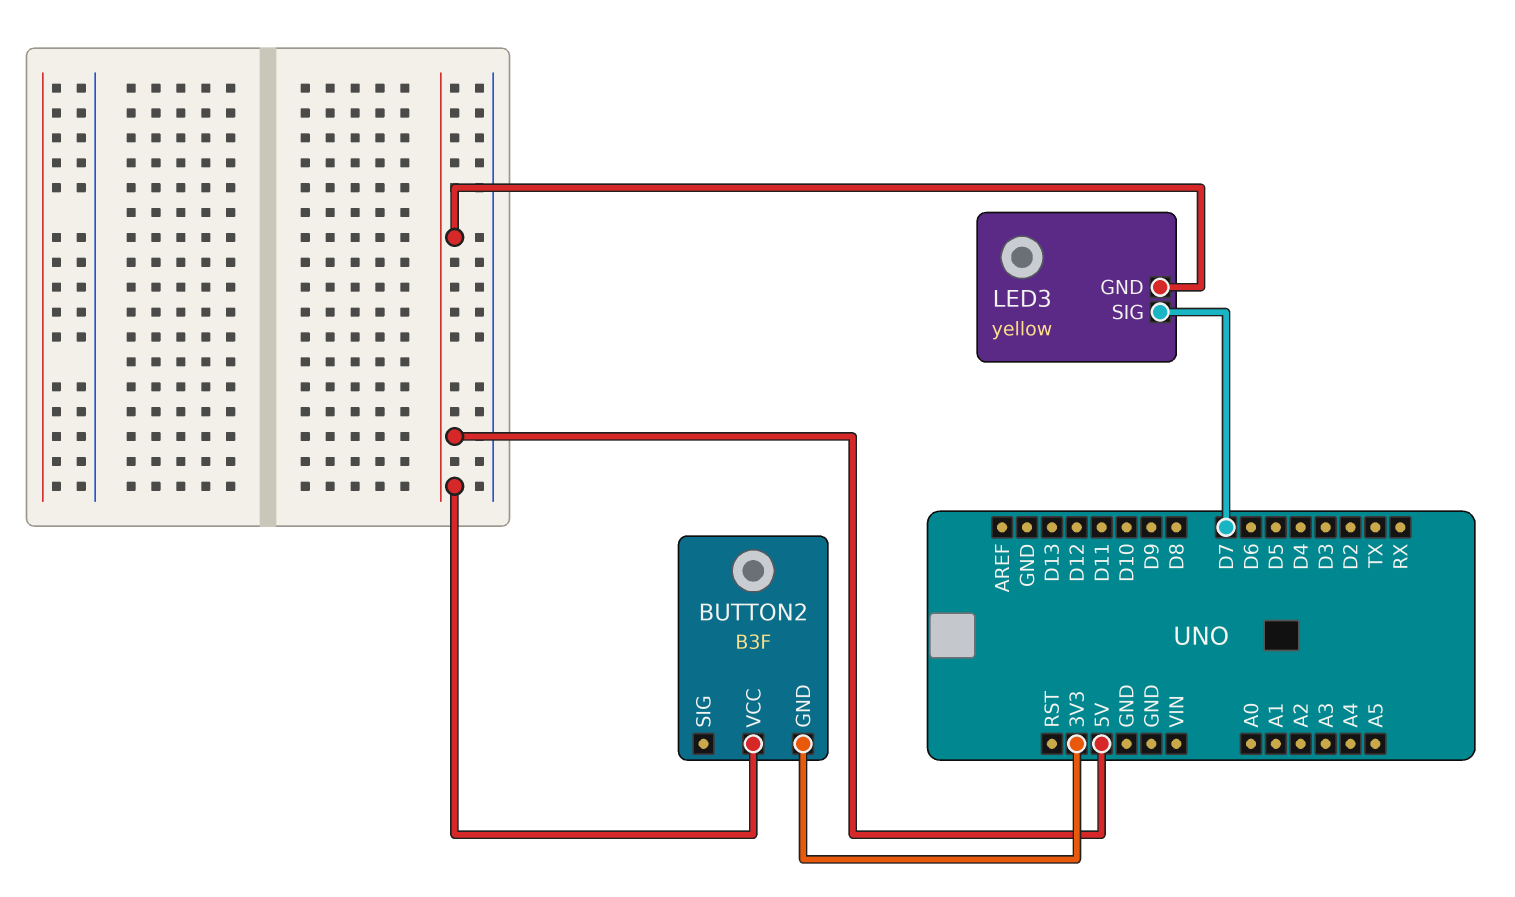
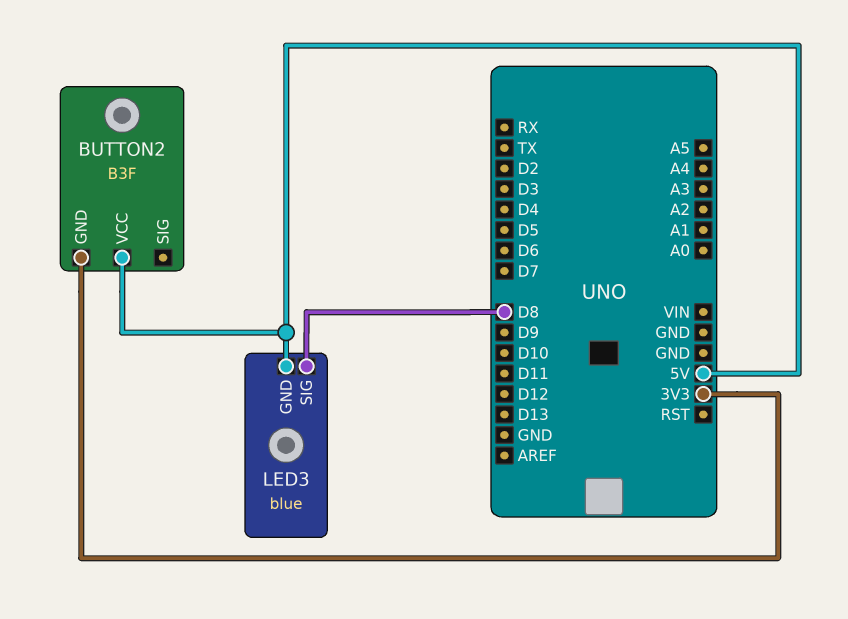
LED3: yellow -> blue
LED3 pin SIG: D7 -> D8

